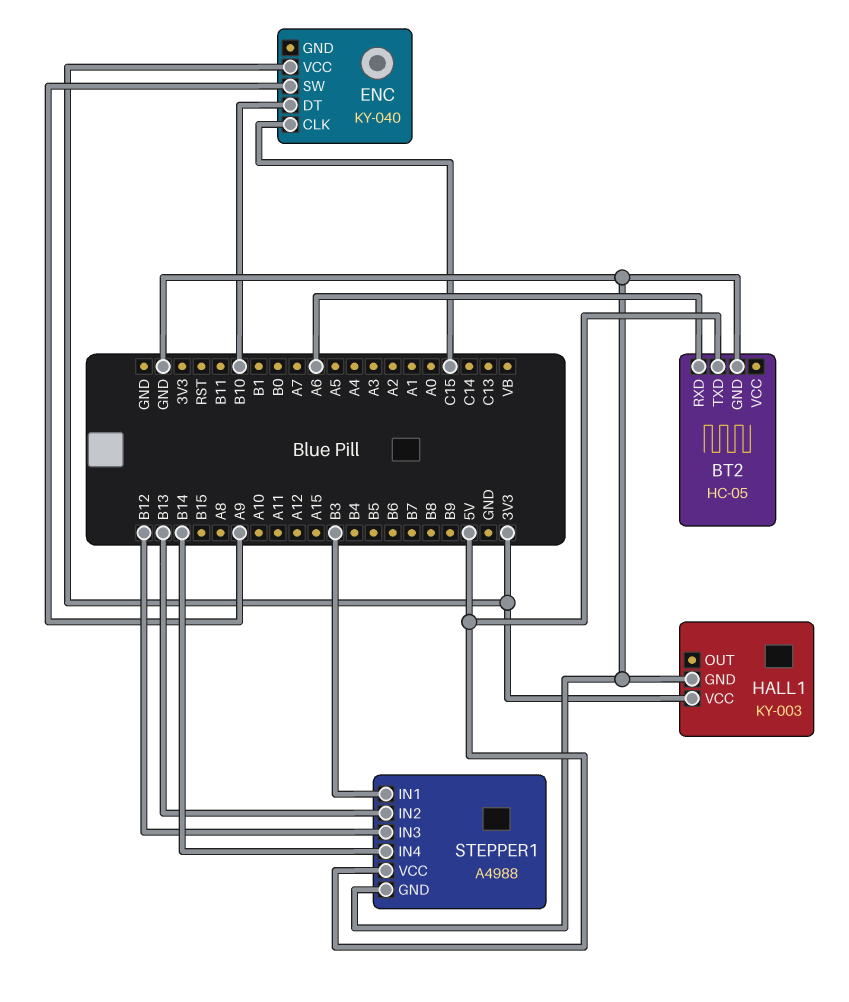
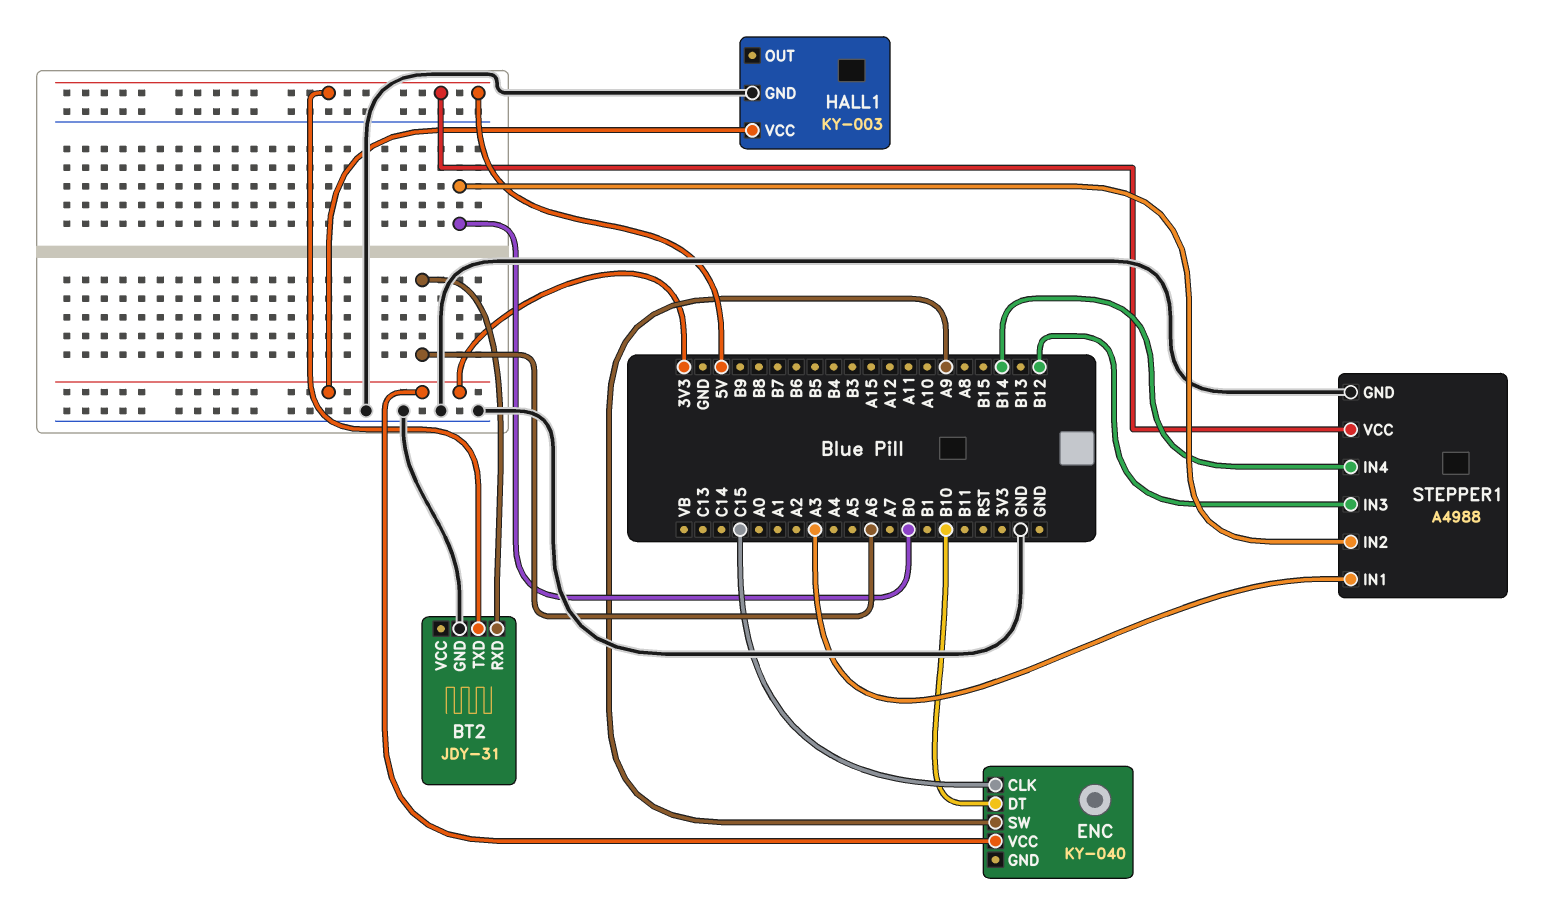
BT2: HC-05 -> JDY-31
STEPPER1 pin IN1: B3 -> A3
STEPPER1 pin IN2: B13 -> B0

